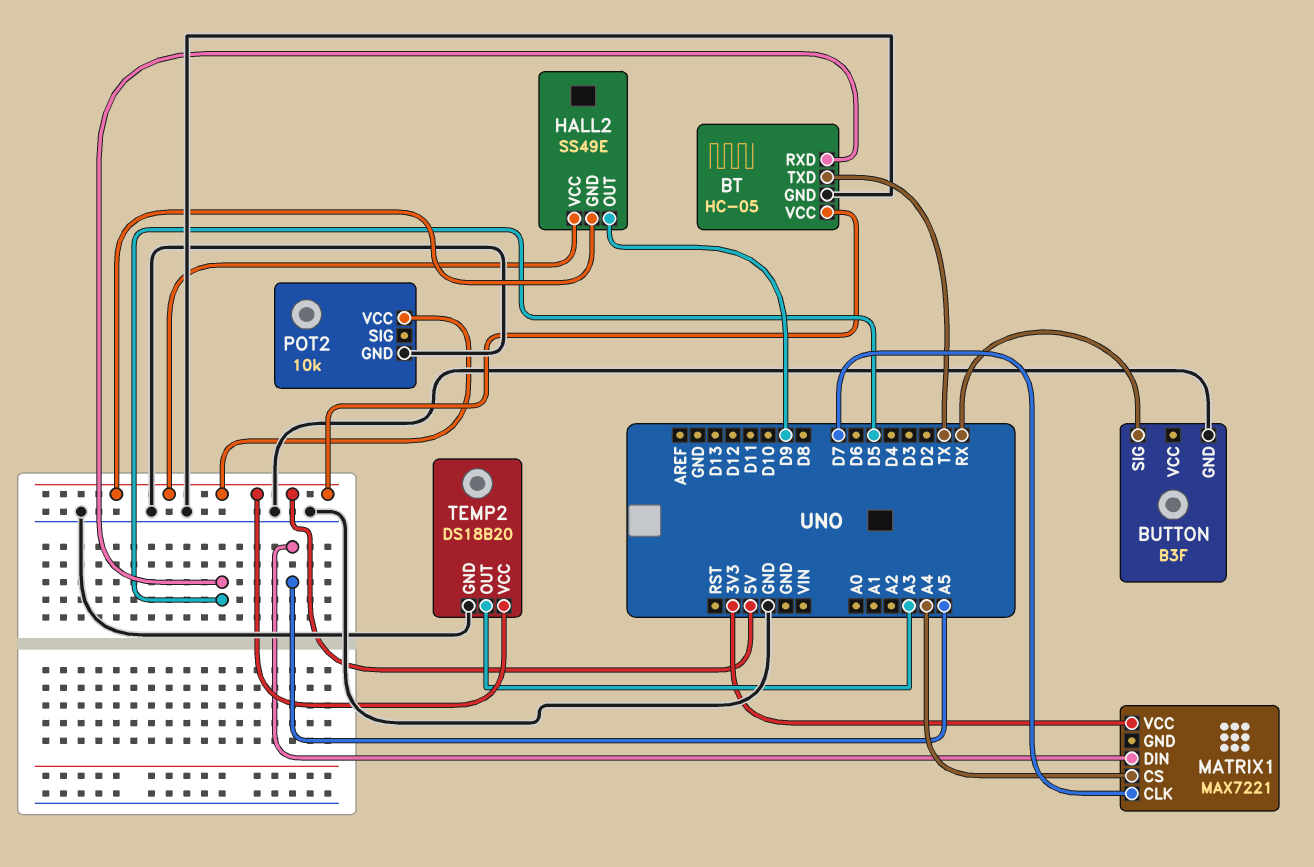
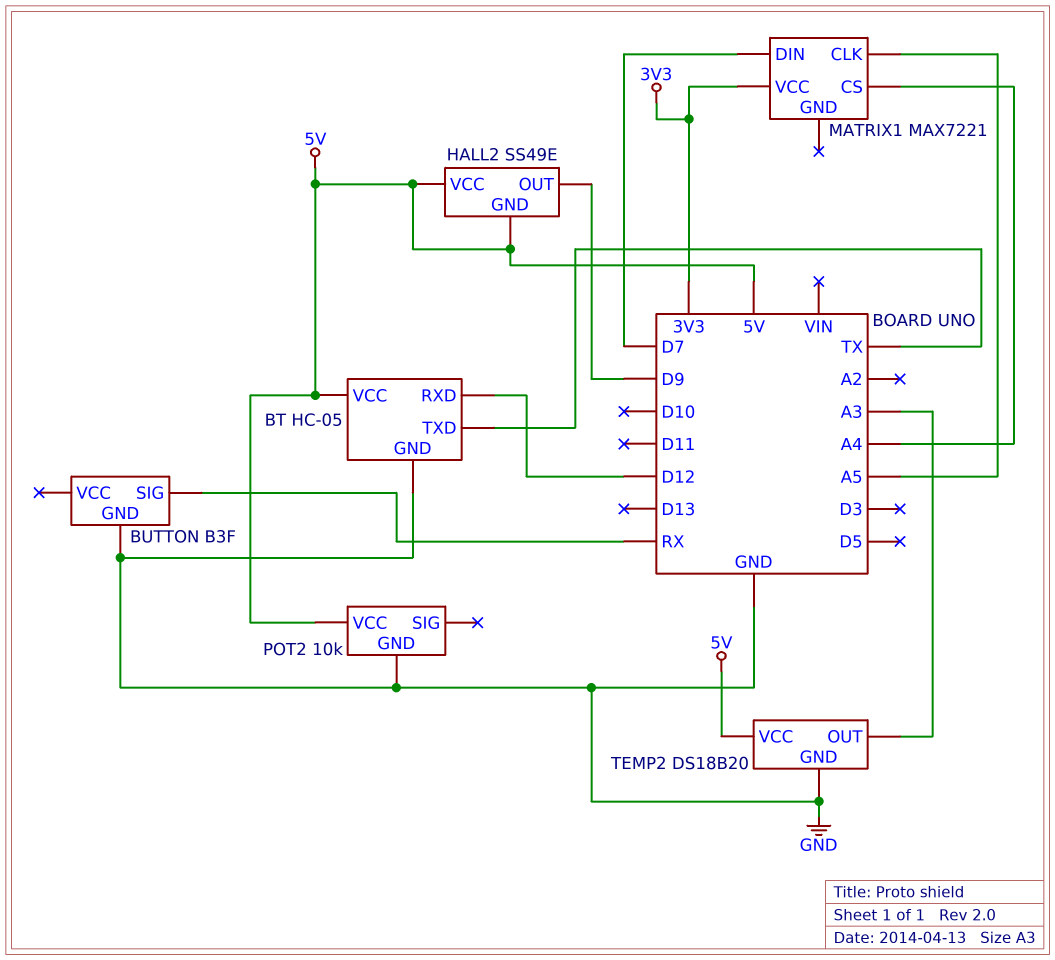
BT pin RXD: D5 -> D12
MATRIX1 pin CLK: D7 -> A5
MATRIX1 pin DIN: A5 -> D7

